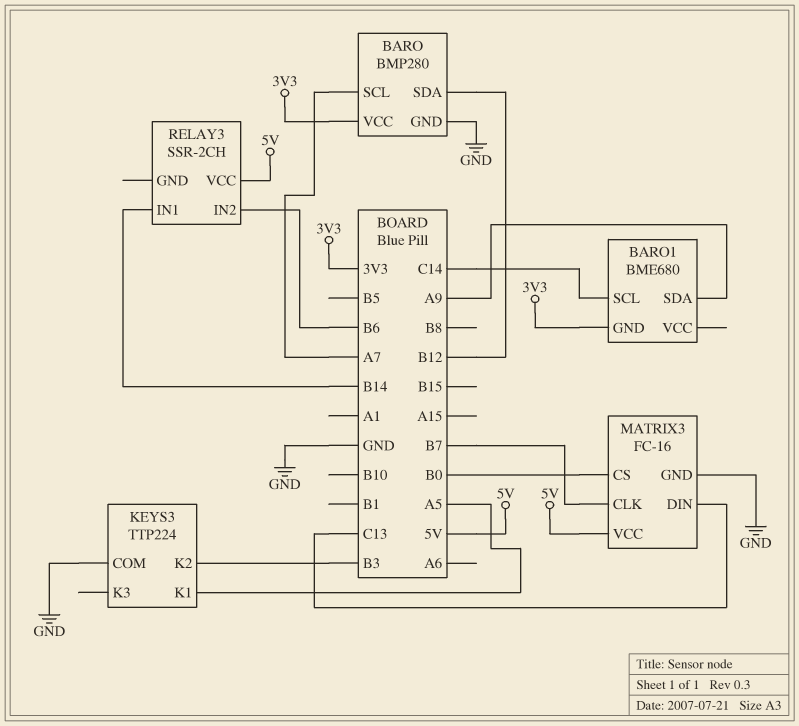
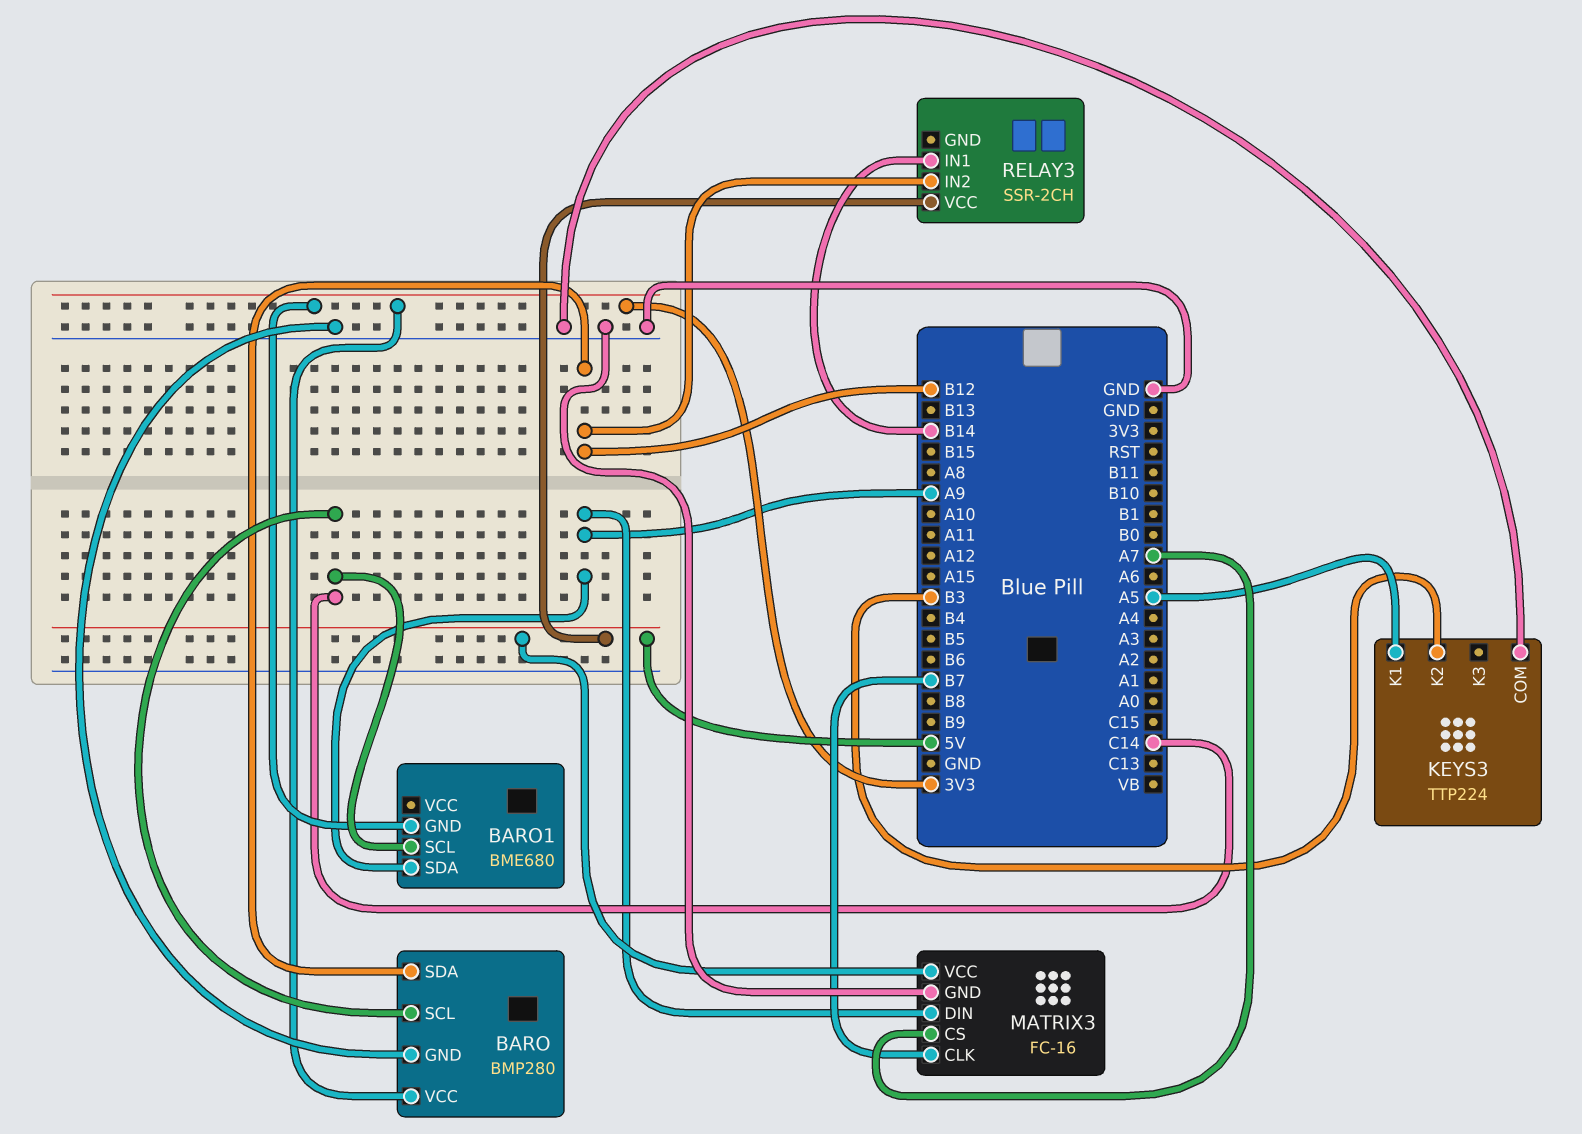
BARO pin SCL: A7 -> C14
MATRIX3 pin CS: B0 -> A7
MATRIX3 pin DIN: C13 -> A9
RELAY3 pin IN2: B6 -> B12

